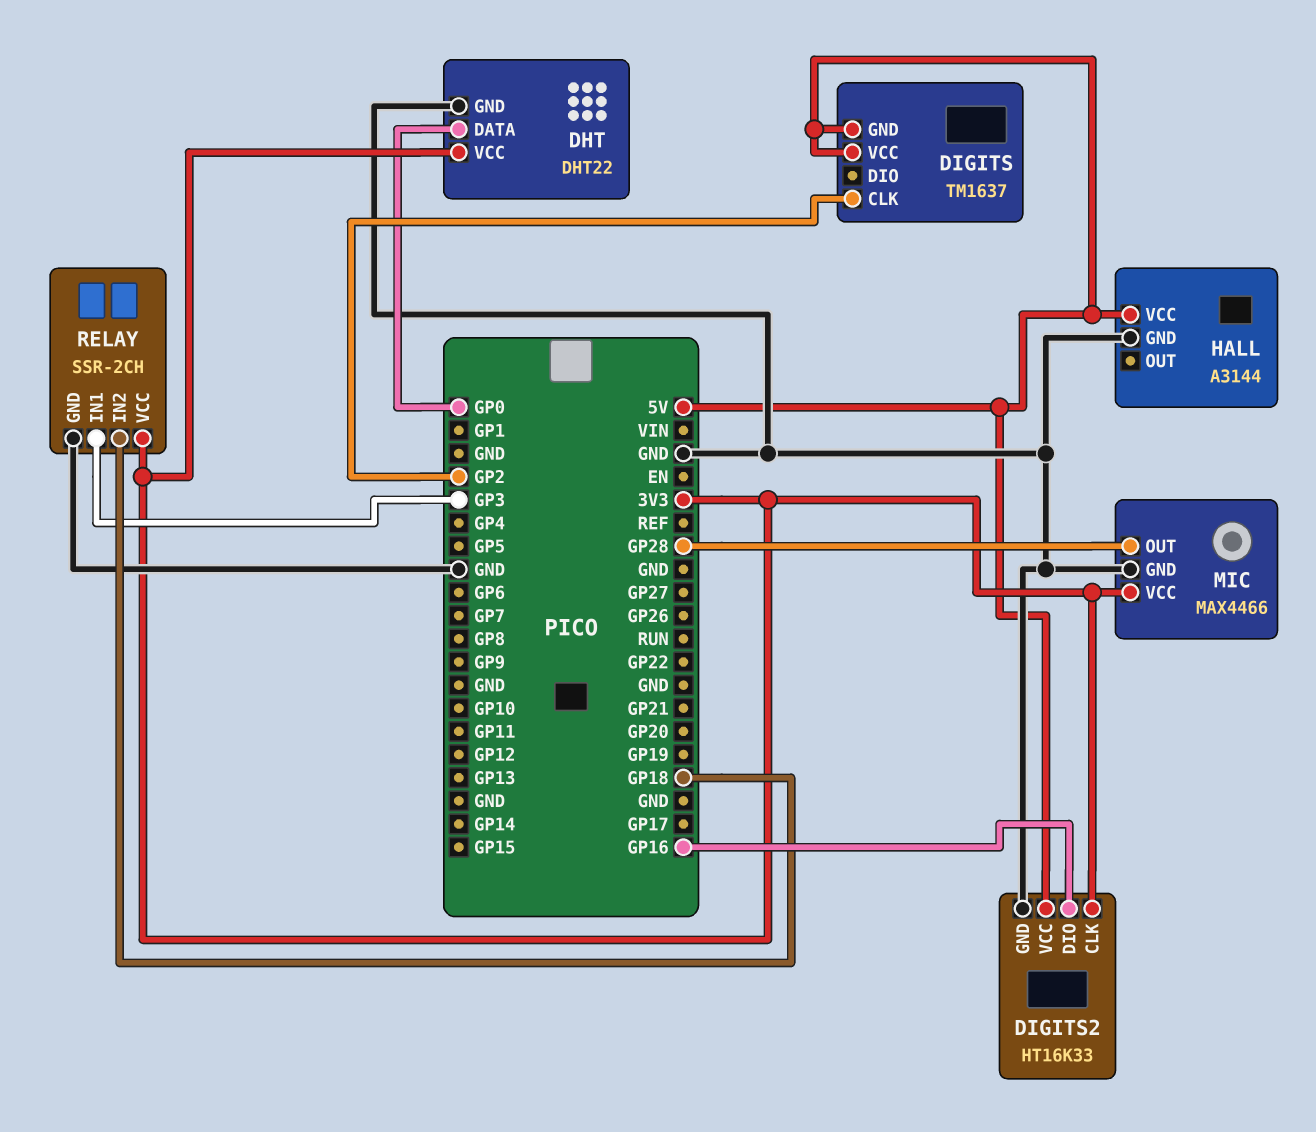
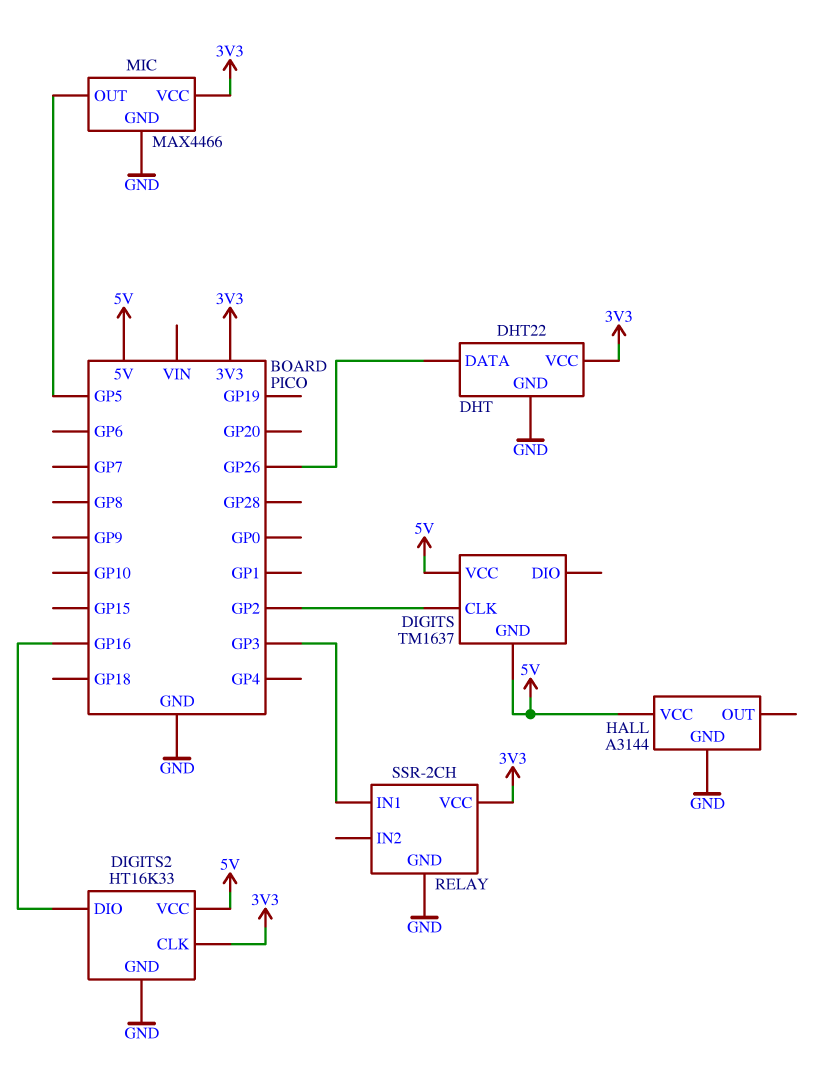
DHT pin DATA: GP0 -> GP26
MIC pin OUT: GP28 -> GP5
RELAY pin IN2: GP18 -> none

